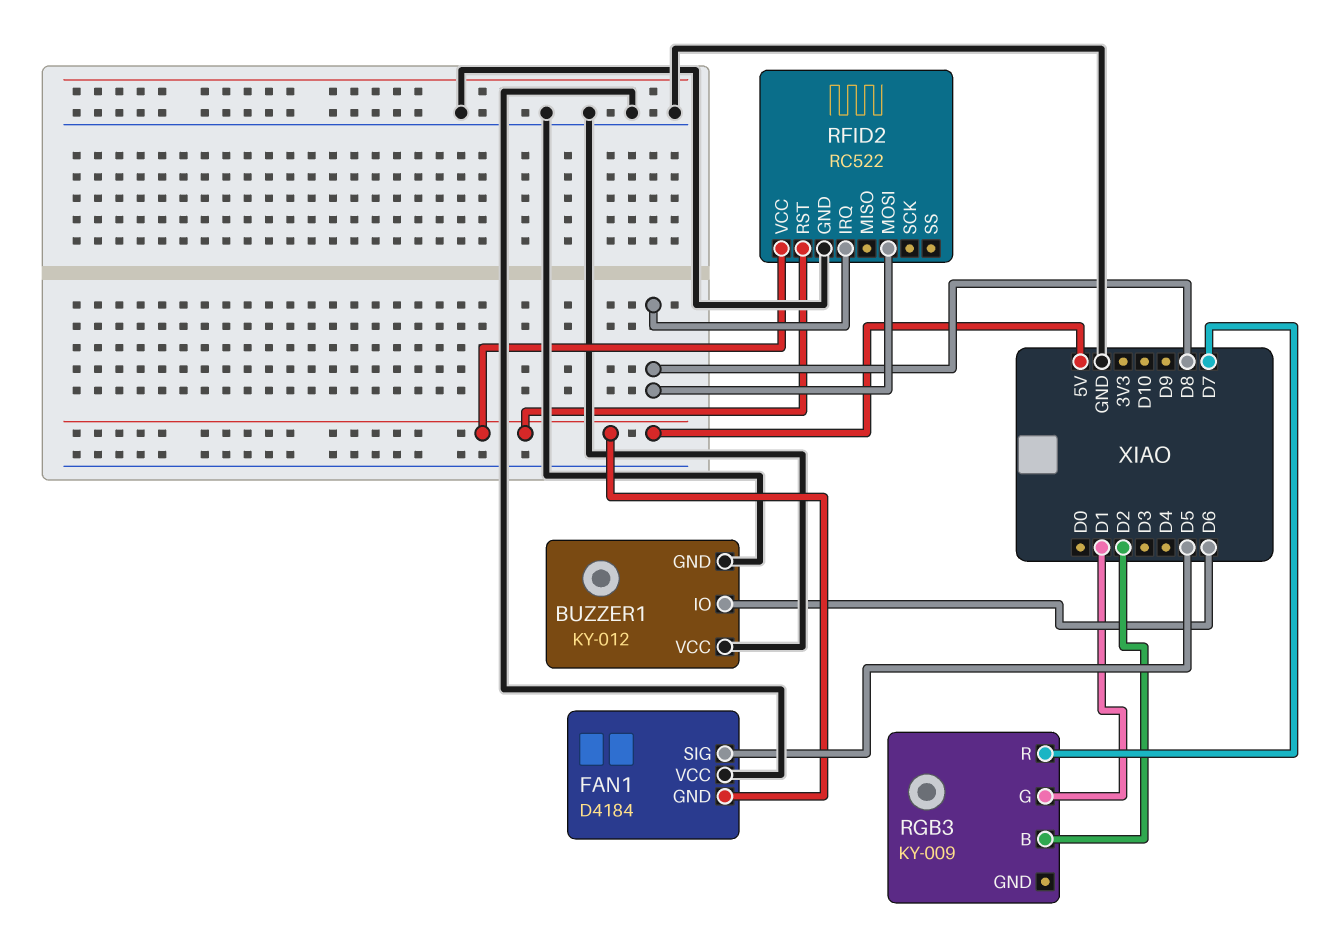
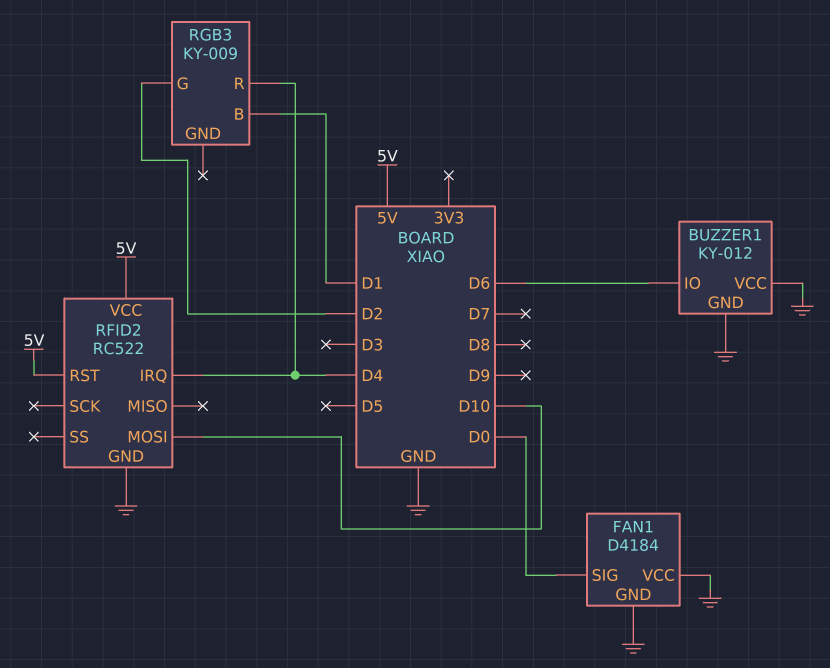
FAN1 pin GND: 5V -> GND
FAN1 pin SIG: D5 -> D0
RFID2 pin IRQ: D8 -> D4
RFID2 pin MOSI: D8 -> D10
RGB3 pin B: D2 -> D1
RGB3 pin G: D1 -> D2
RGB3 pin R: D7 -> D4

